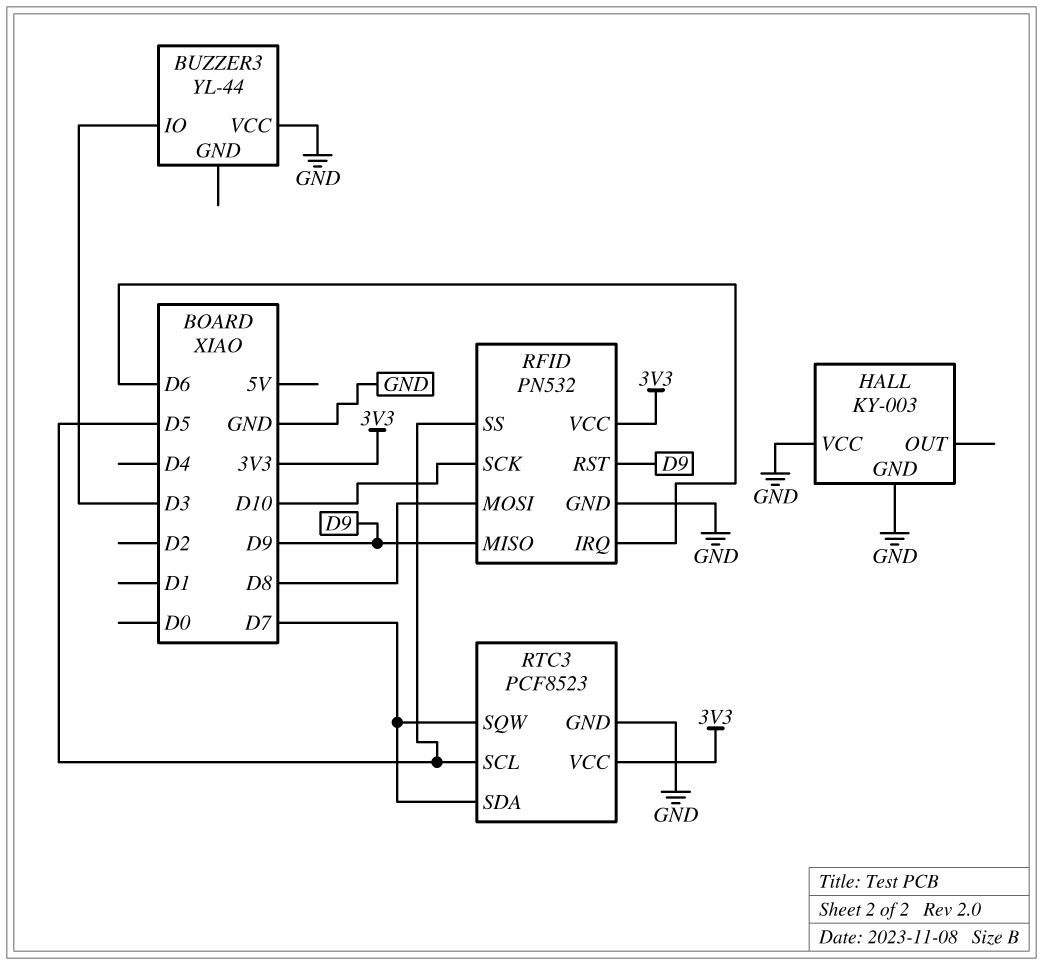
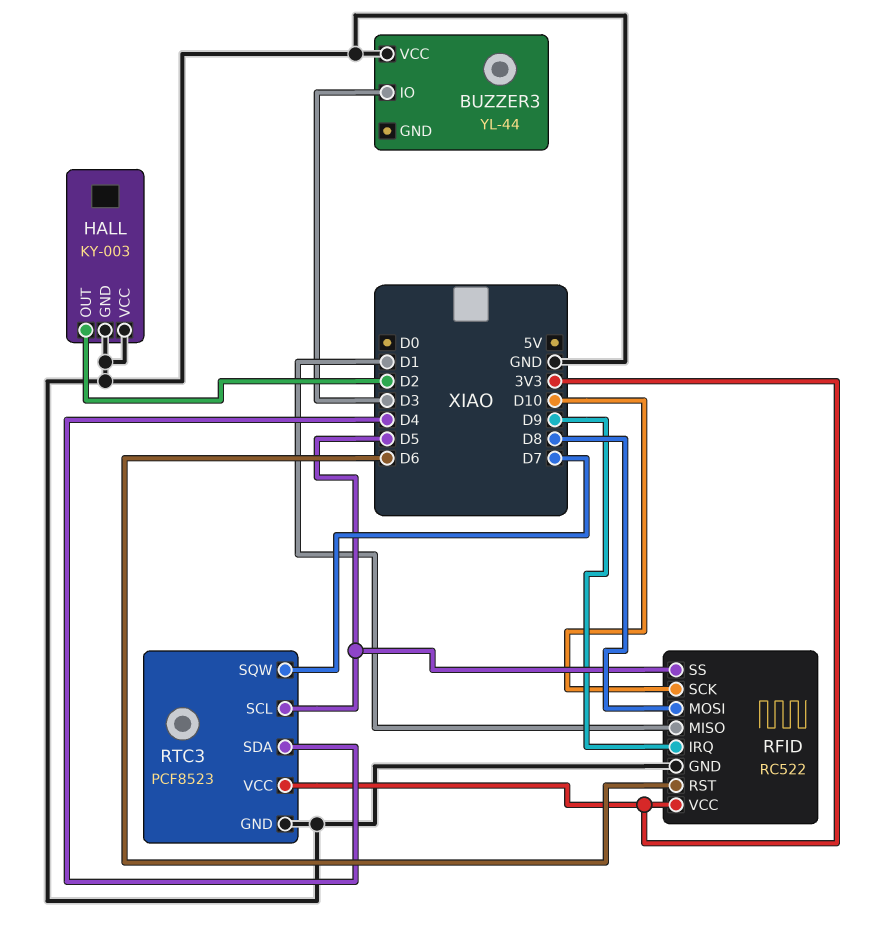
HALL pin OUT: none -> D2
RFID: PN532 -> RC522
RFID pin IRQ: D6 -> D9
RFID pin MISO: D9 -> D1
RFID pin RST: D9 -> D6
RTC3 pin SDA: D7 -> D4

